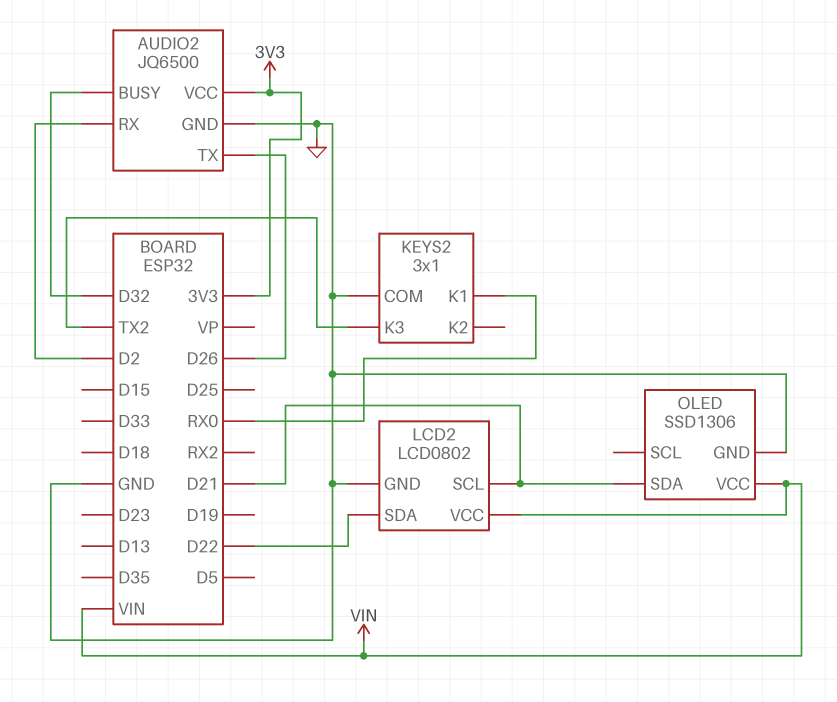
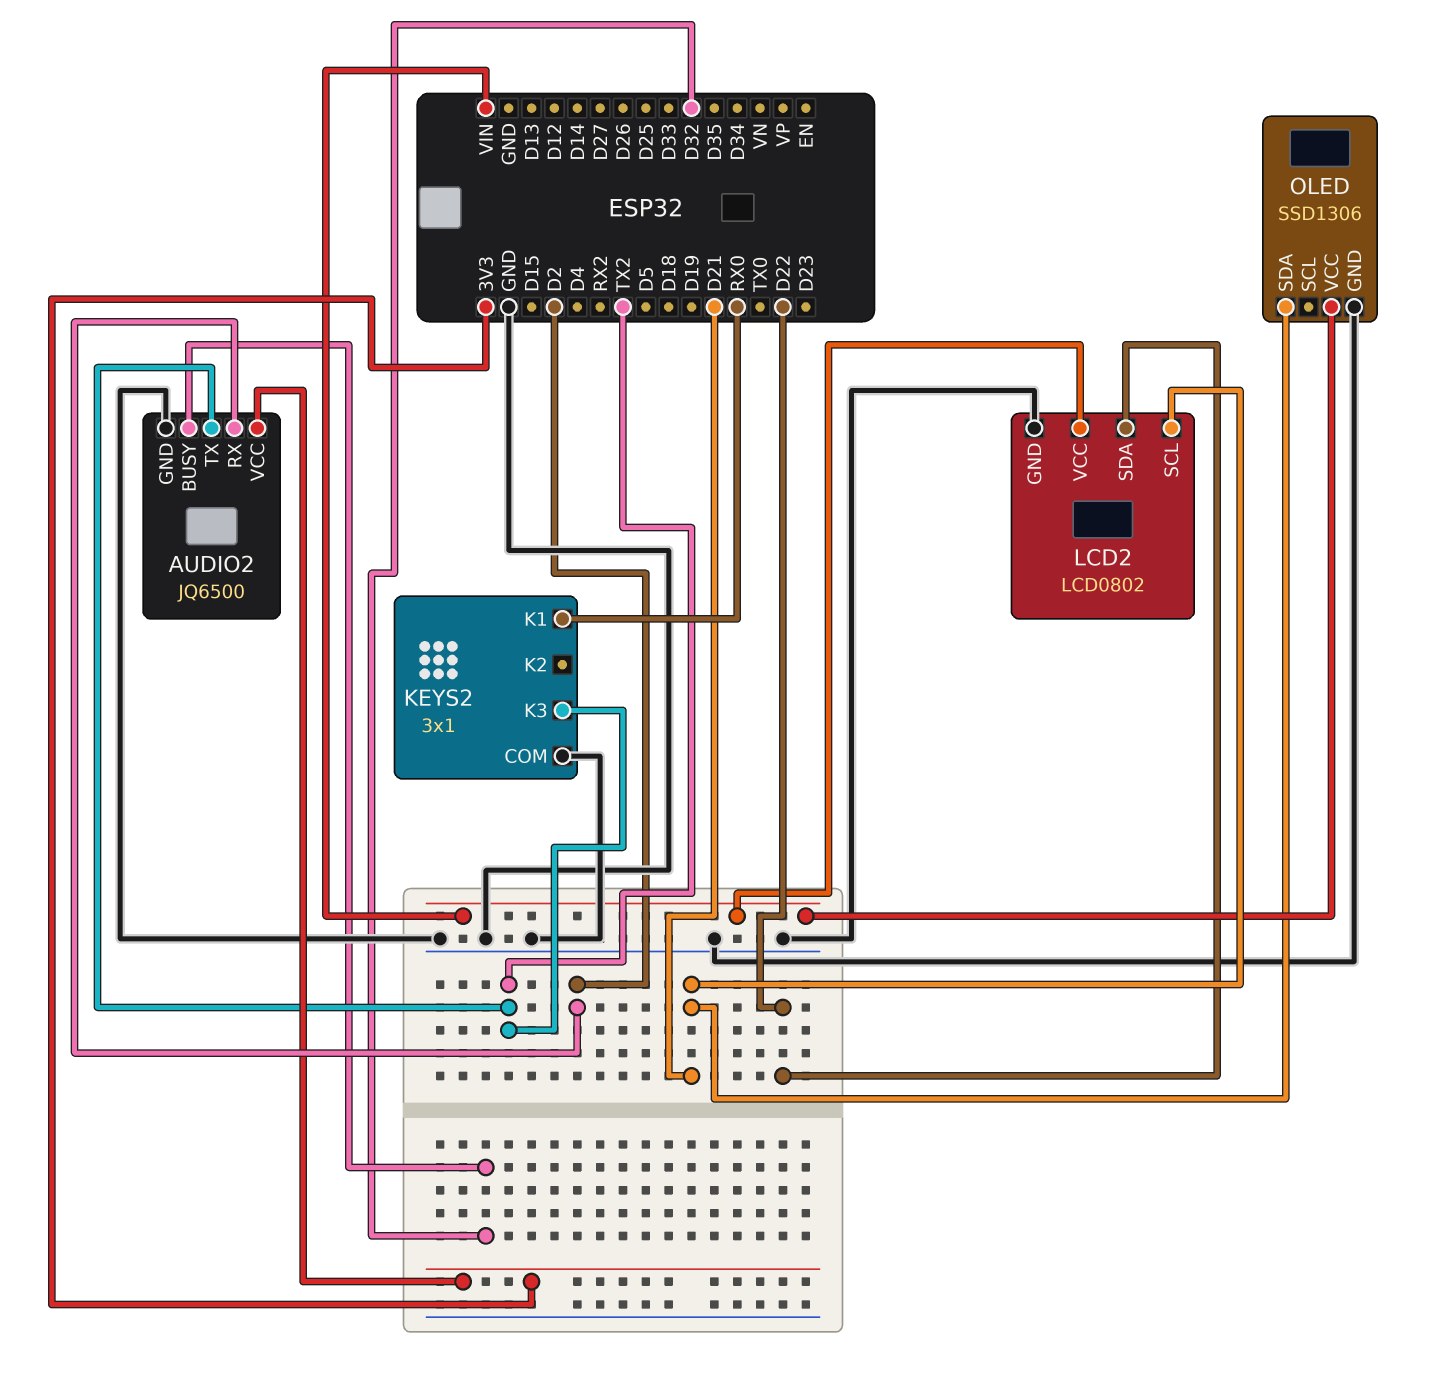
AUDIO2 pin TX: D26 -> TX2

